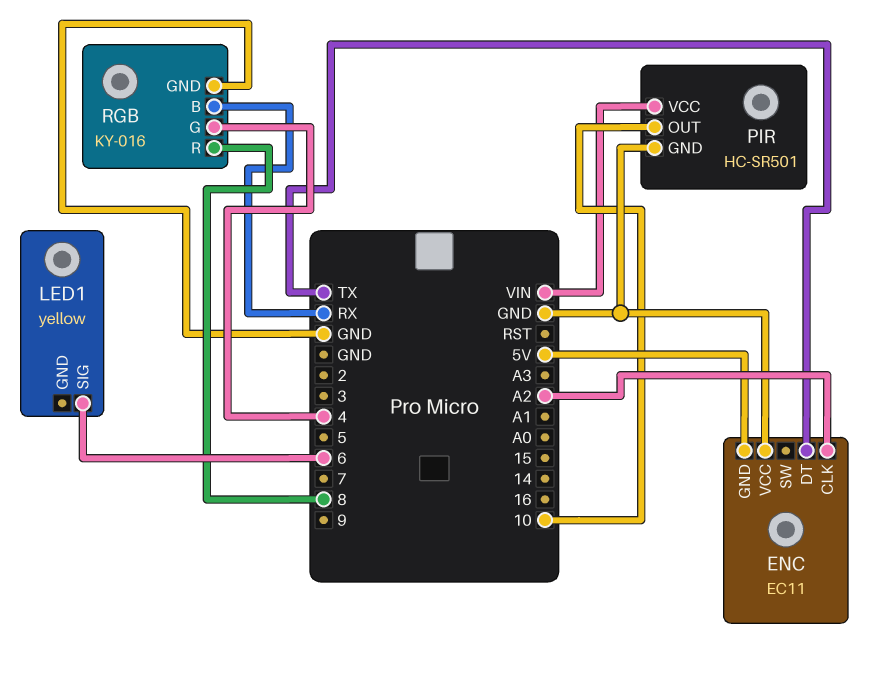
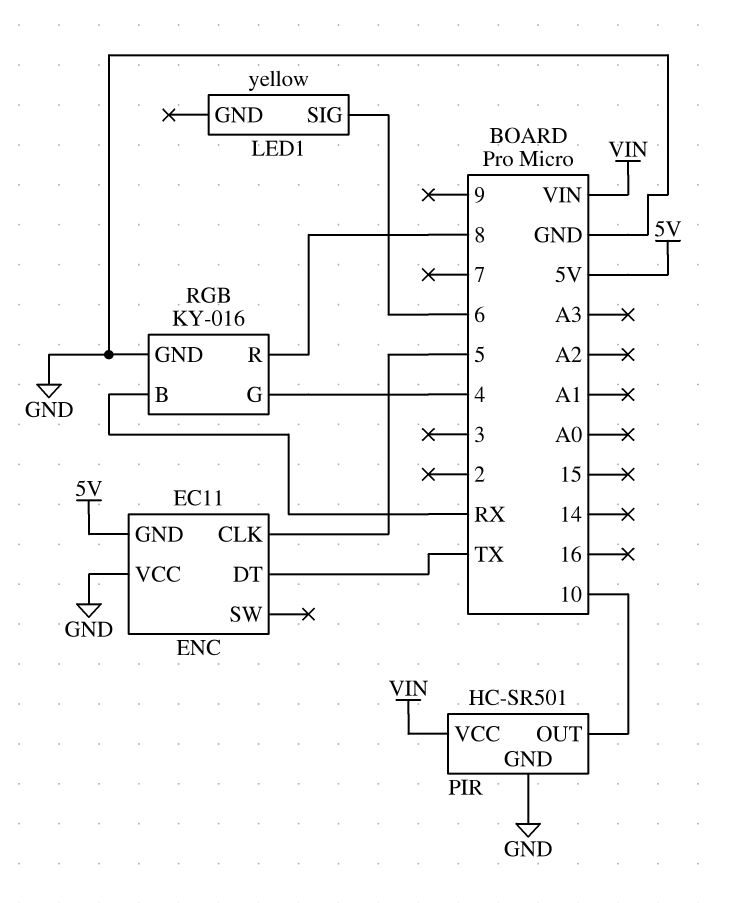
ENC pin CLK: A2 -> 5

